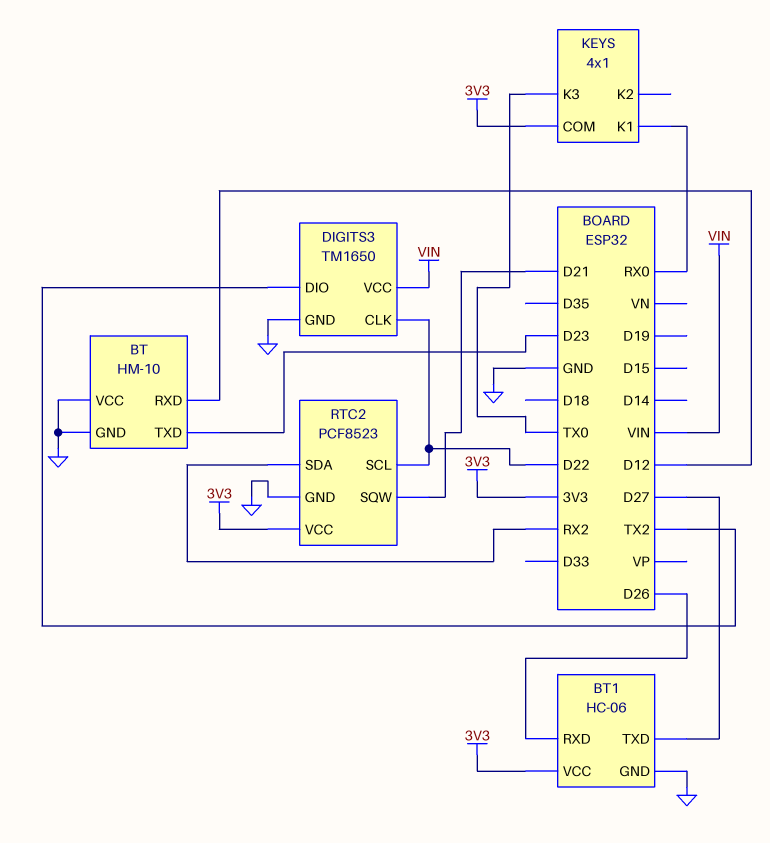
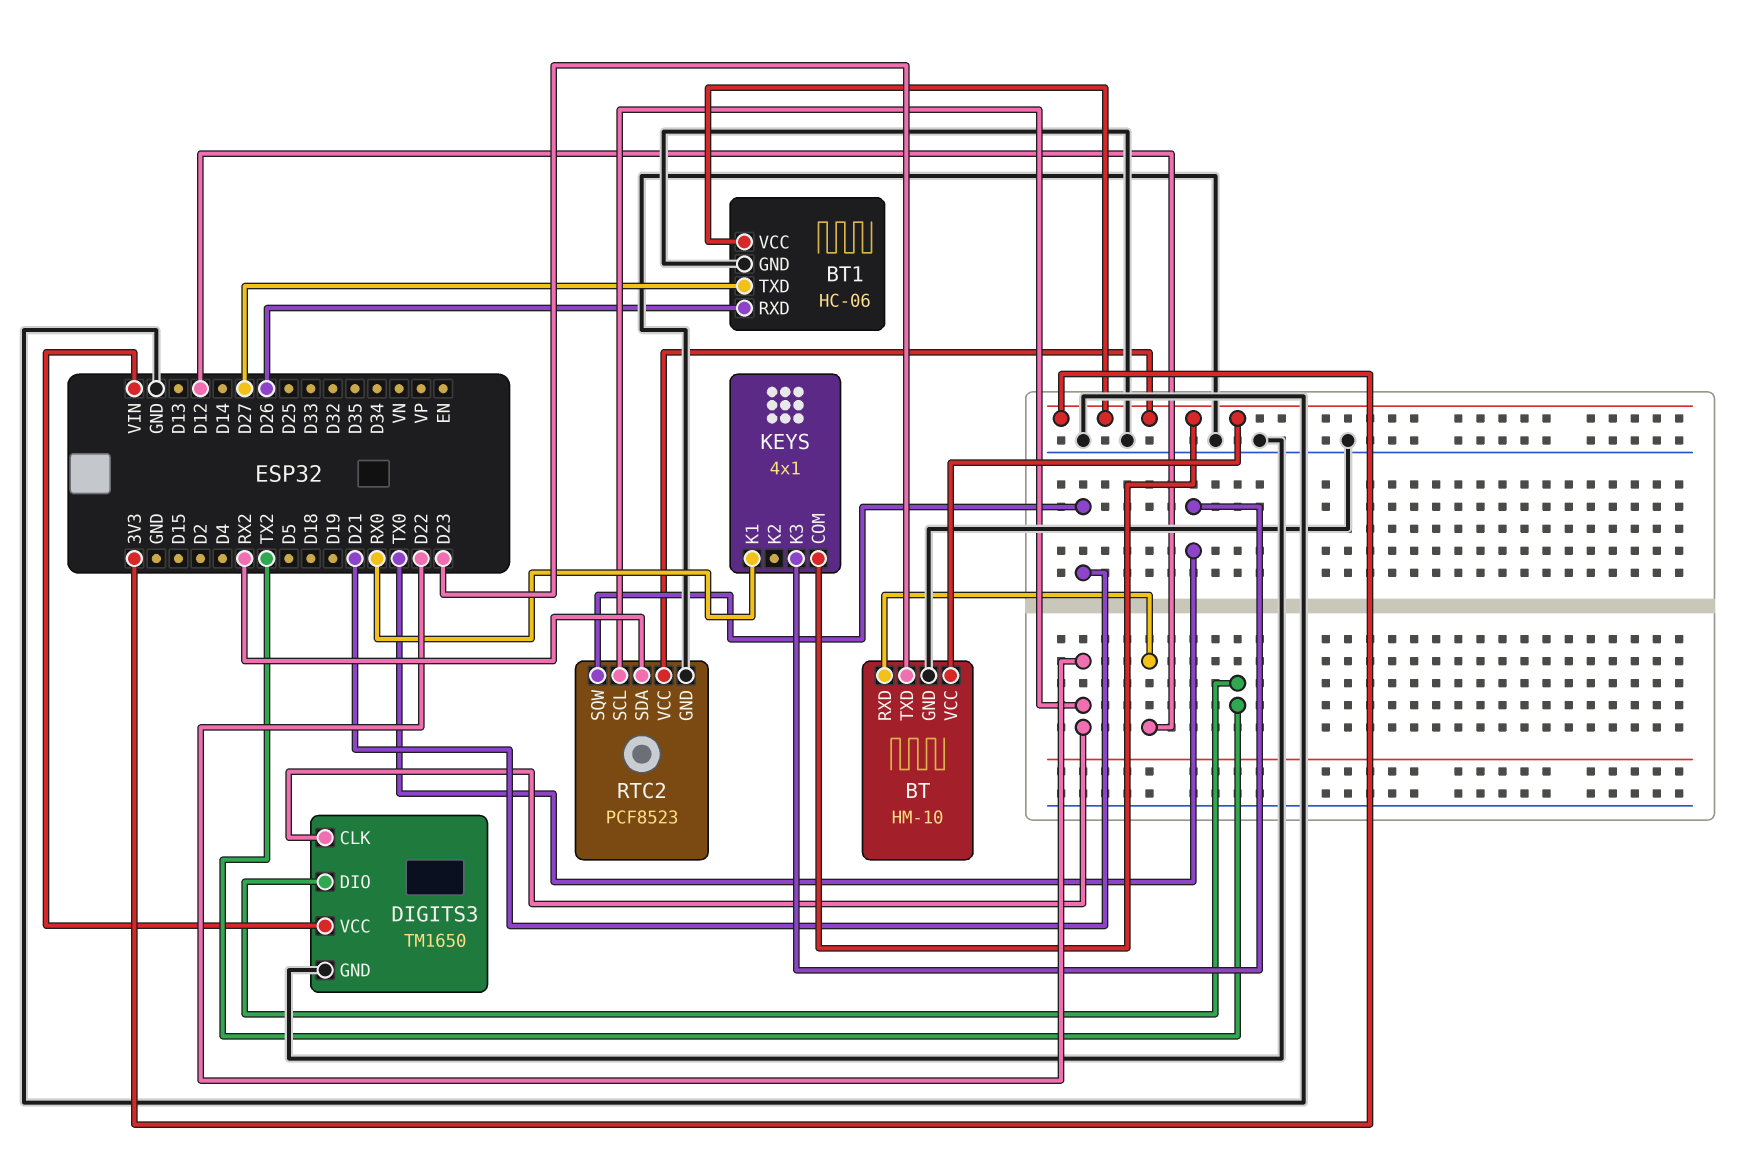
BT pin VCC: GND -> 3V3

